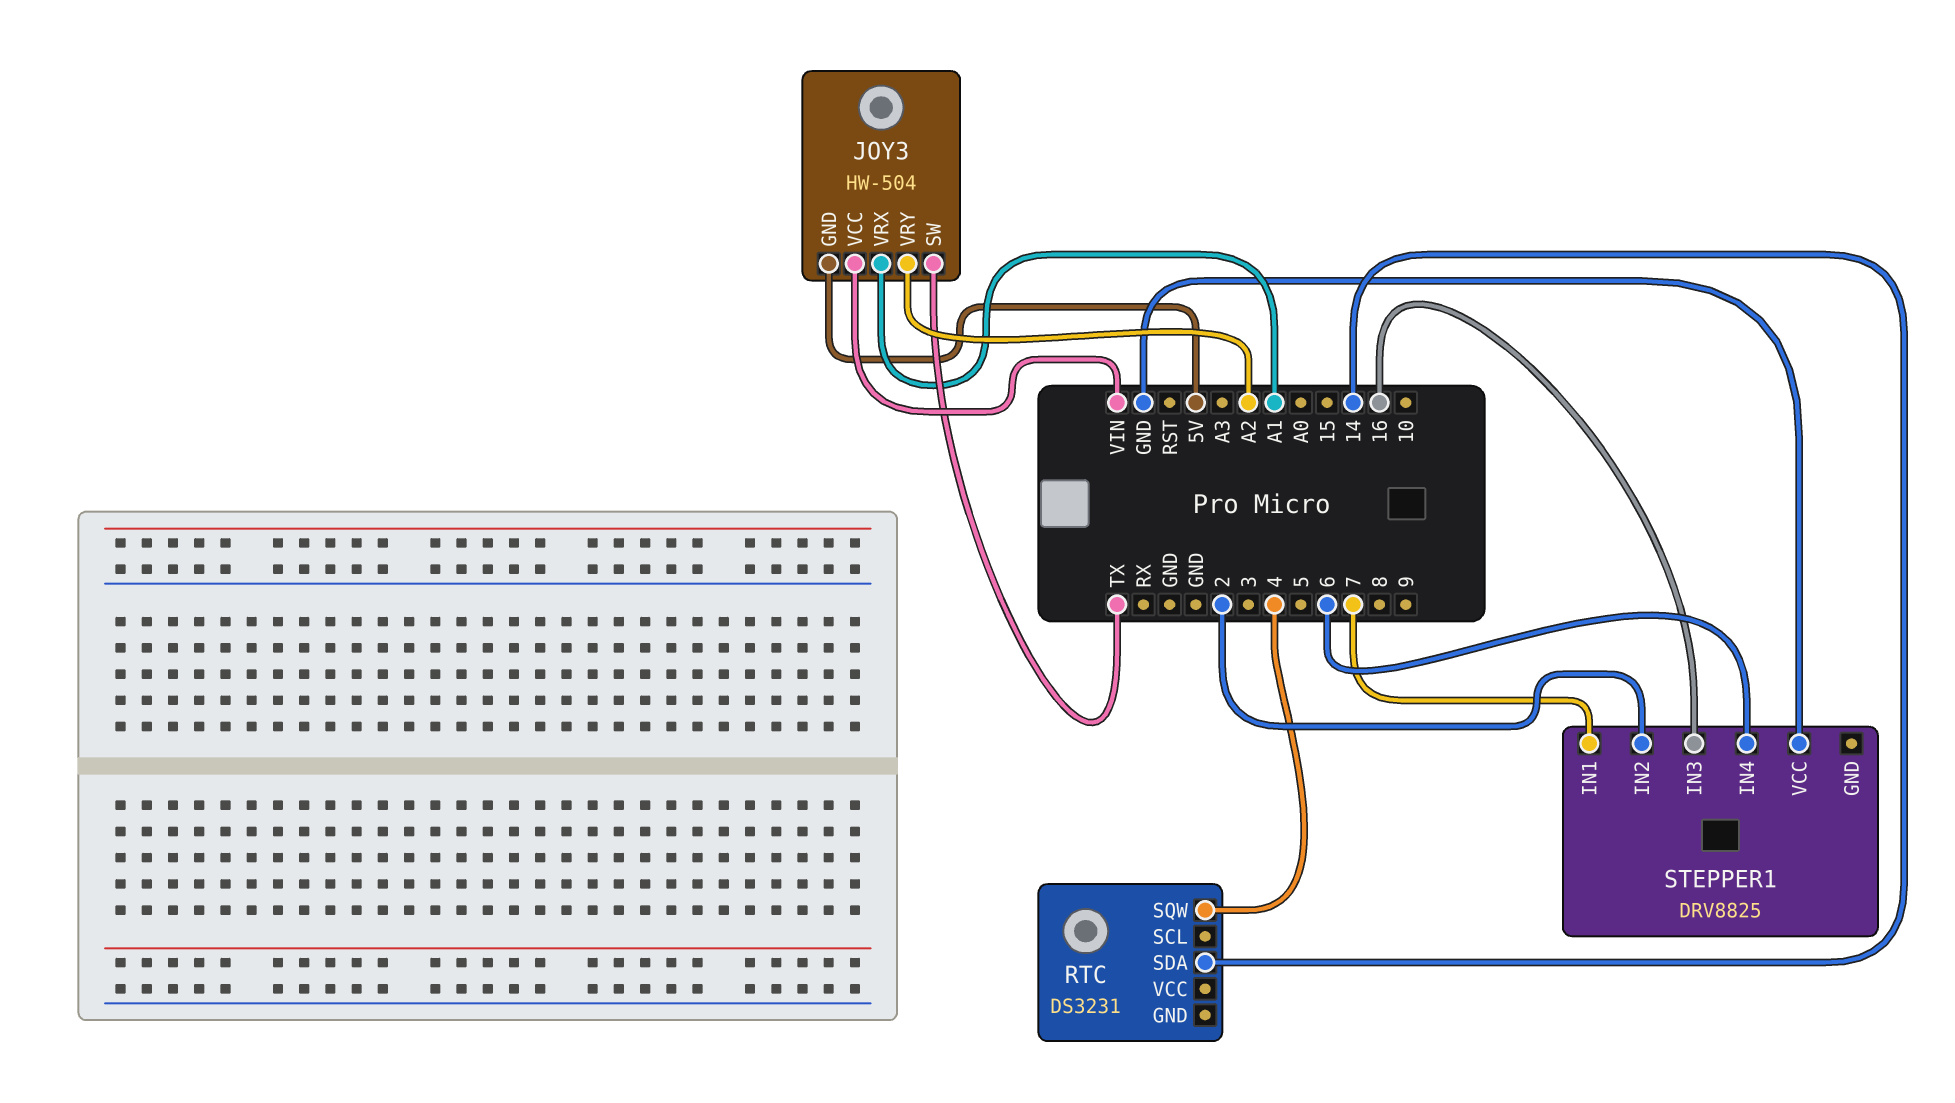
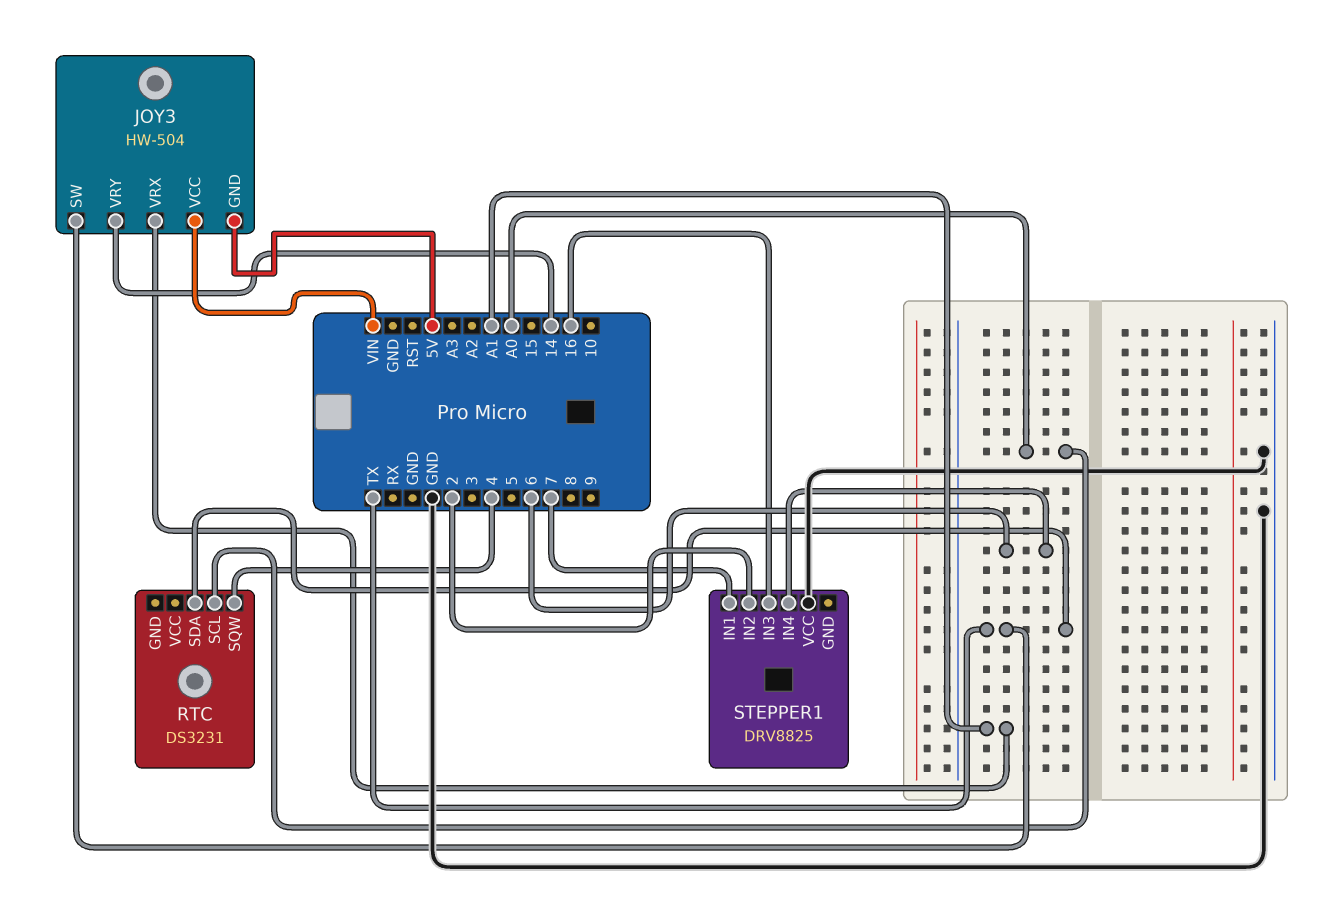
JOY3 pin VRY: A2 -> 14
RTC pin SCL: none -> A0
RTC pin SDA: 14 -> TX

